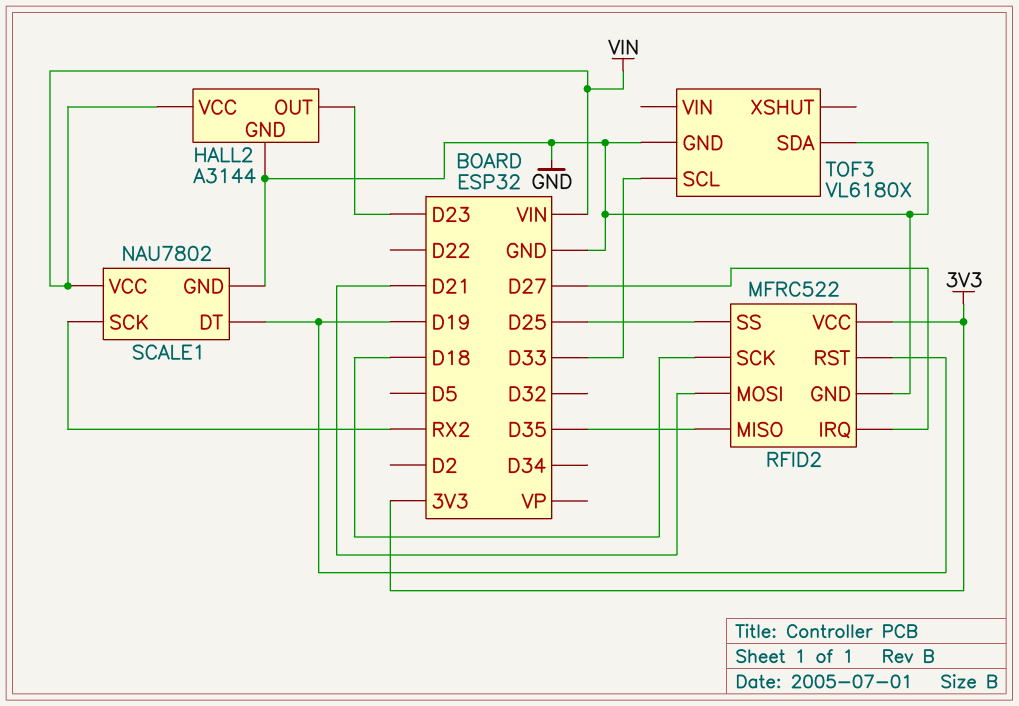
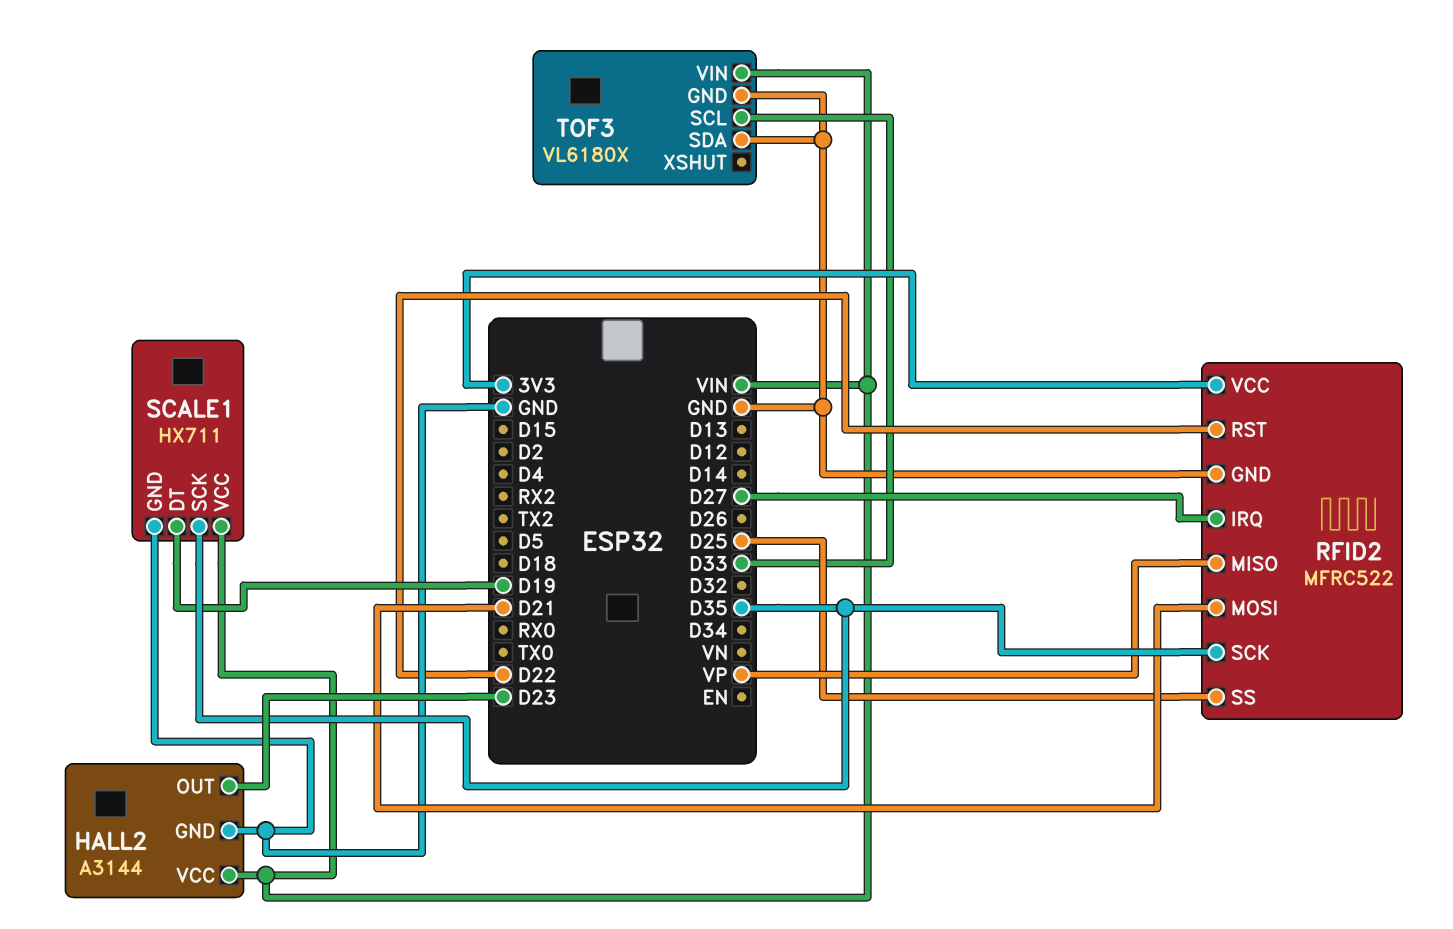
RFID2 pin MISO: D35 -> VP
RFID2 pin RST: D19 -> D22
RFID2 pin SCK: D18 -> D35
SCALE1: NAU7802 -> HX711
SCALE1 pin SCK: RX2 -> D35
TOF3 pin VIN: none -> VIN

